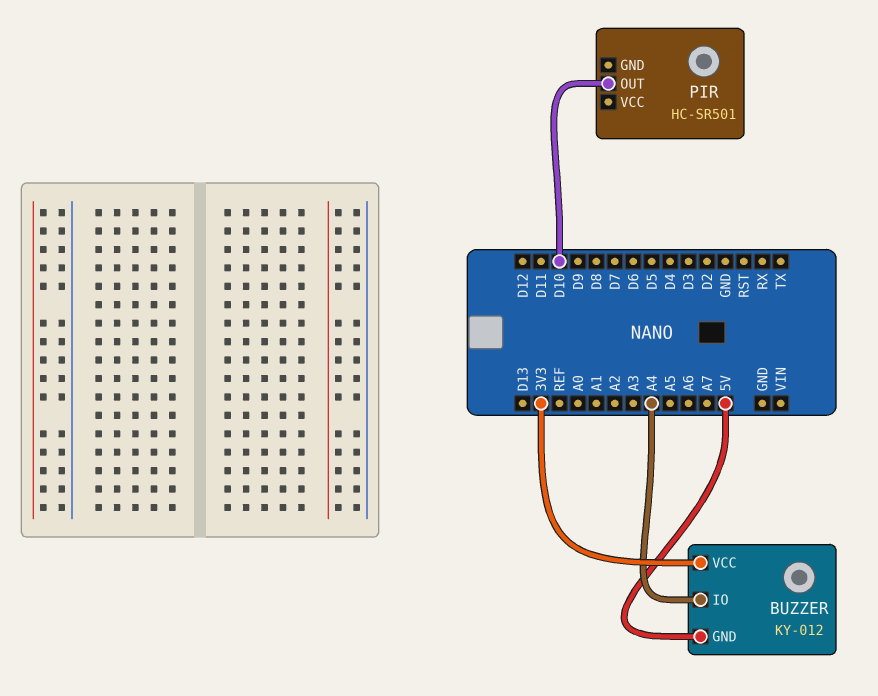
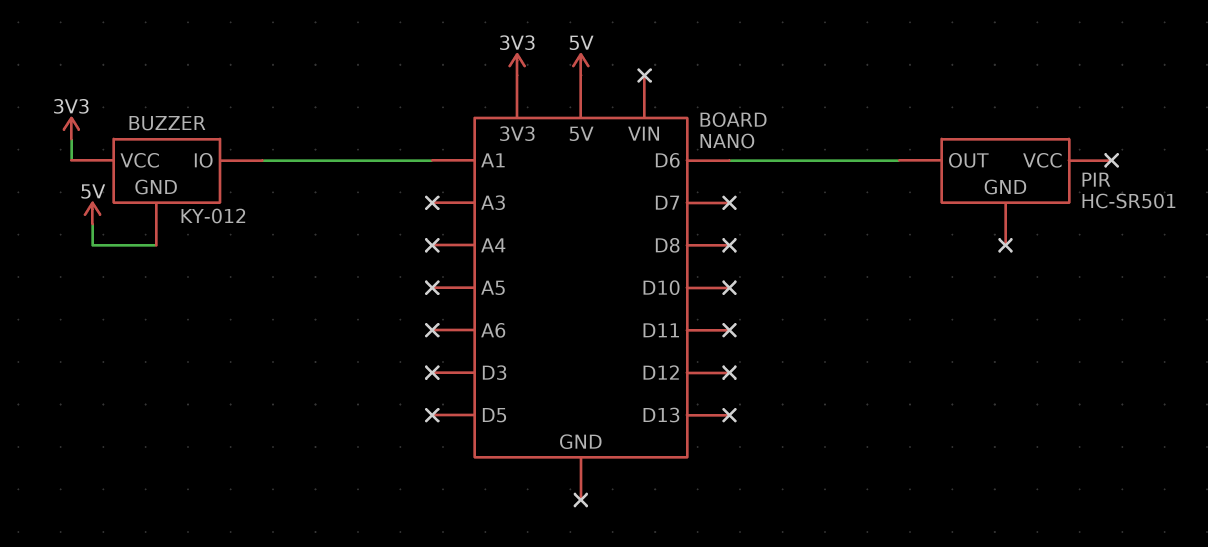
BUZZER pin IO: A4 -> A1
PIR pin OUT: D10 -> D6

